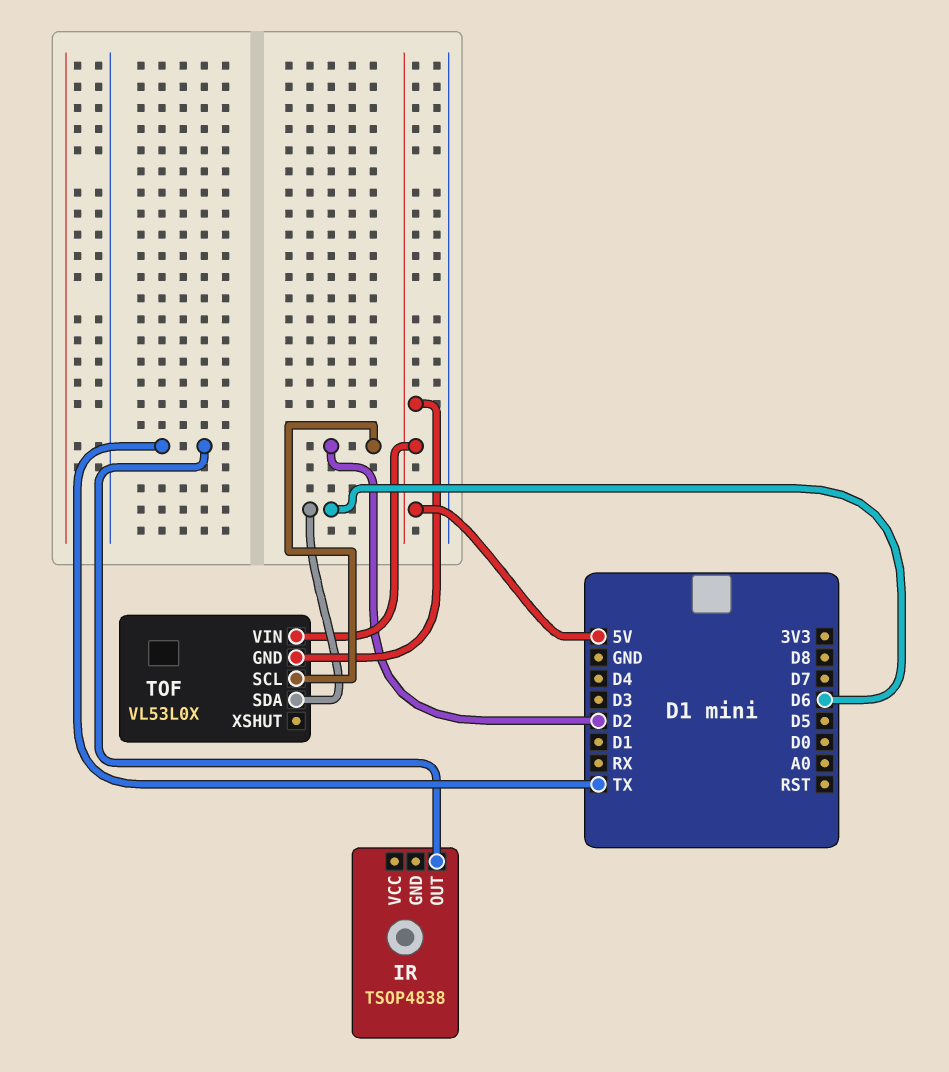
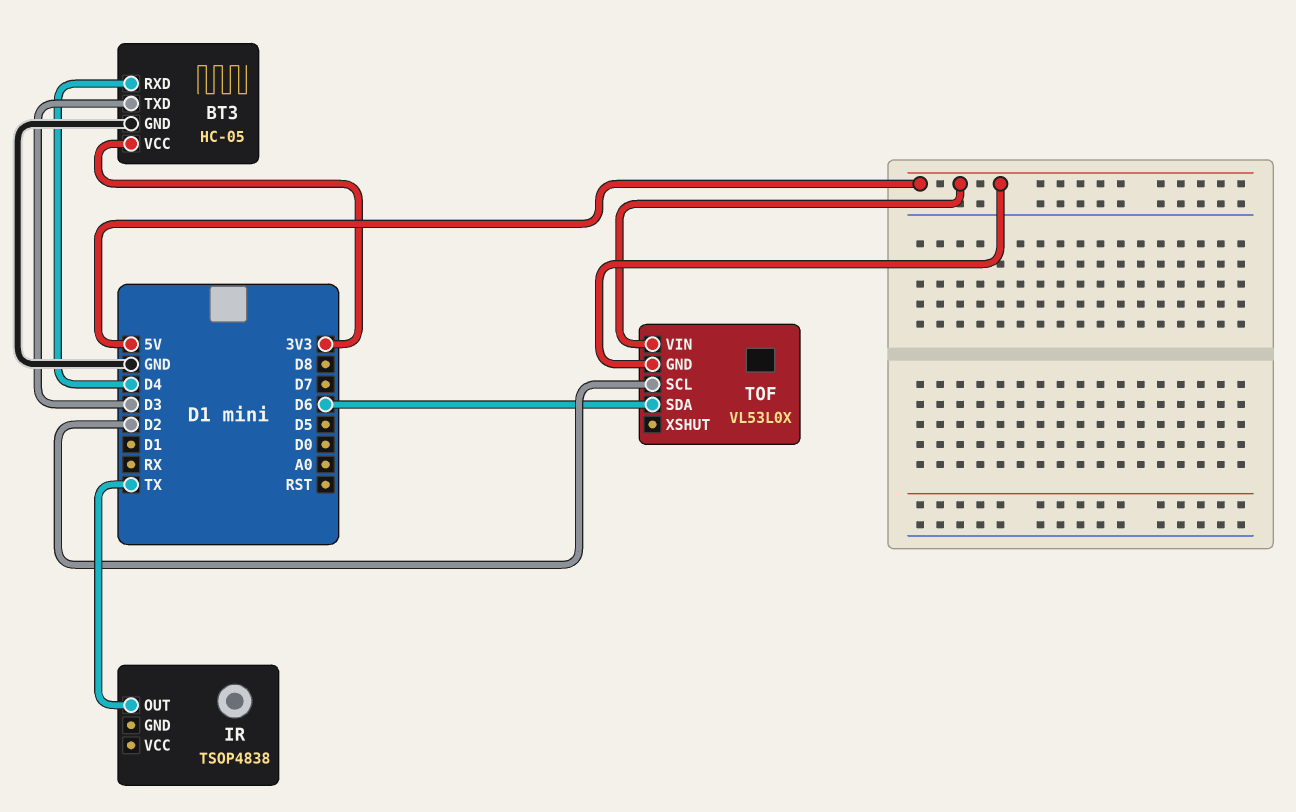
BT3: none -> HC-05
BT3 pin GND: none -> GND
BT3 pin RXD: none -> D4
BT3 pin TXD: none -> D3
BT3 pin VCC: none -> 3V3

